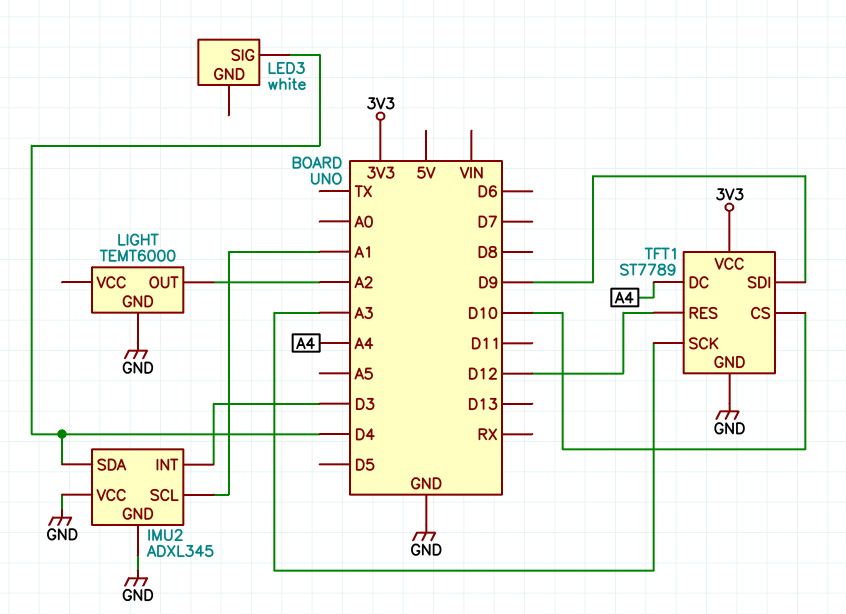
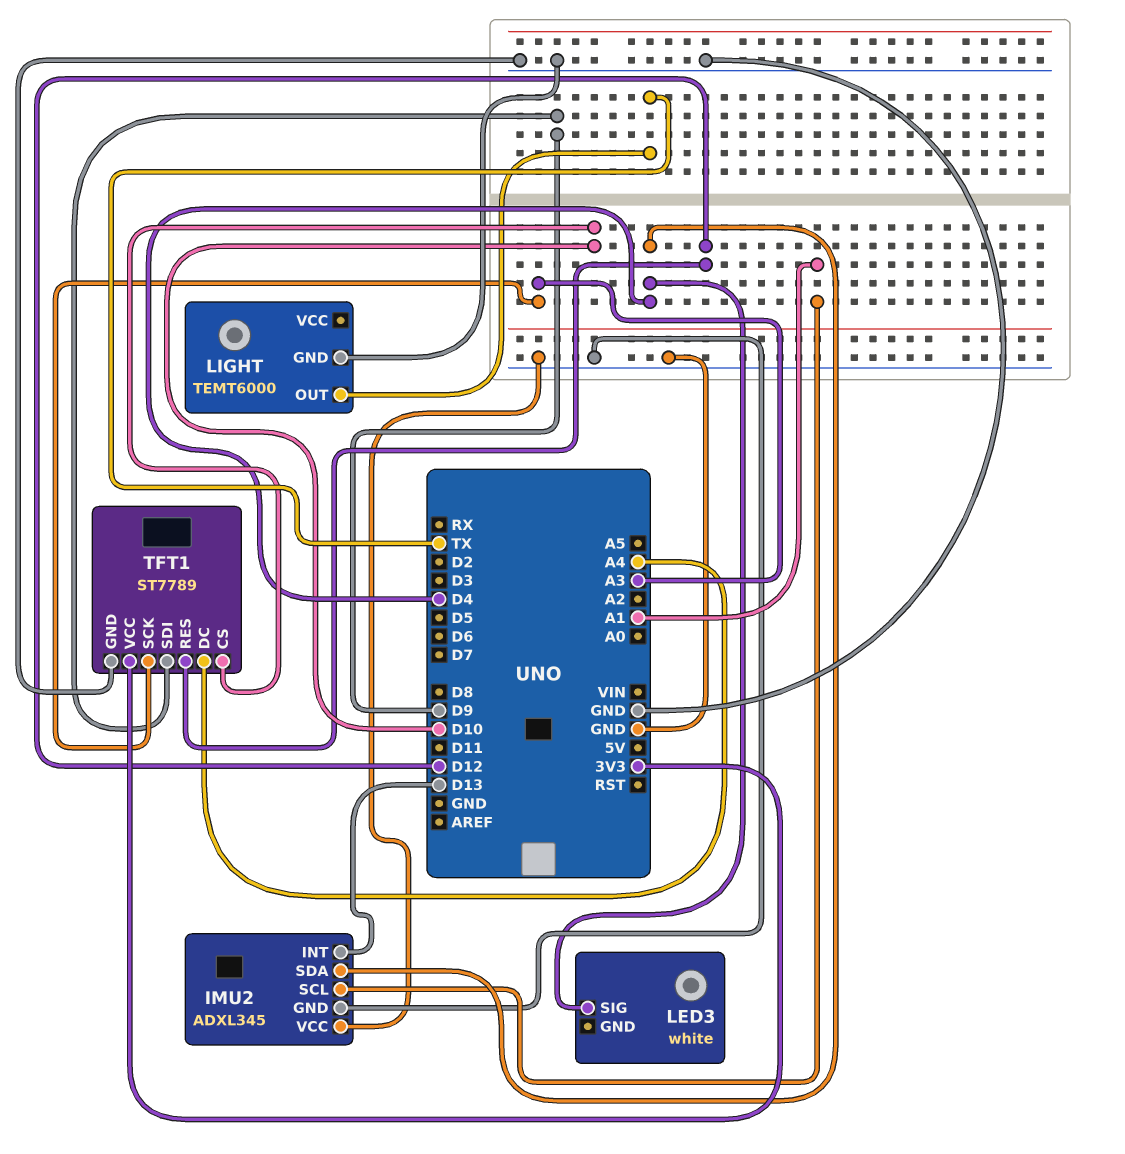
IMU2 pin INT: D3 -> D13
LIGHT pin OUT: A2 -> TX

